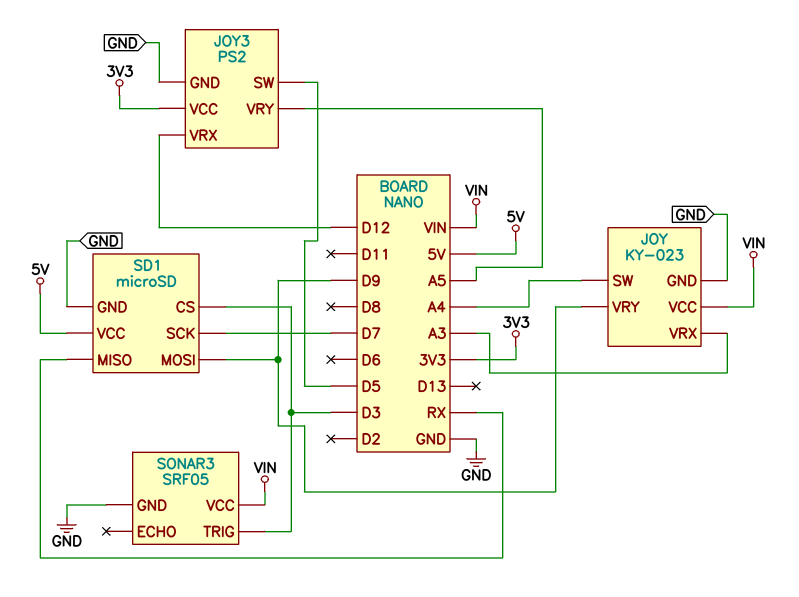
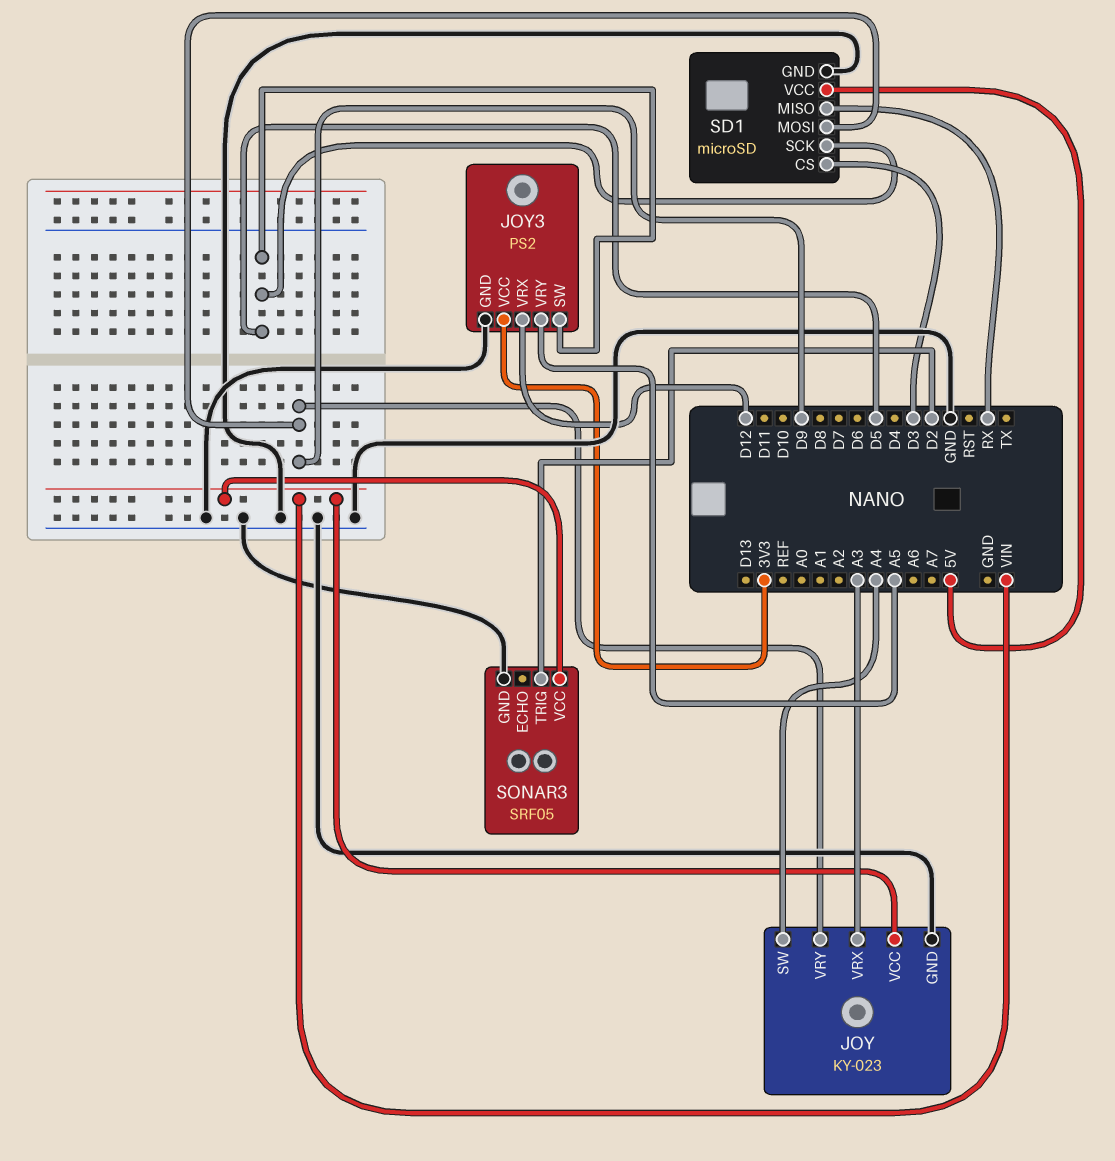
SD1 pin SCK: D7 -> D5
SONAR3 pin TRIG: D3 -> D2

